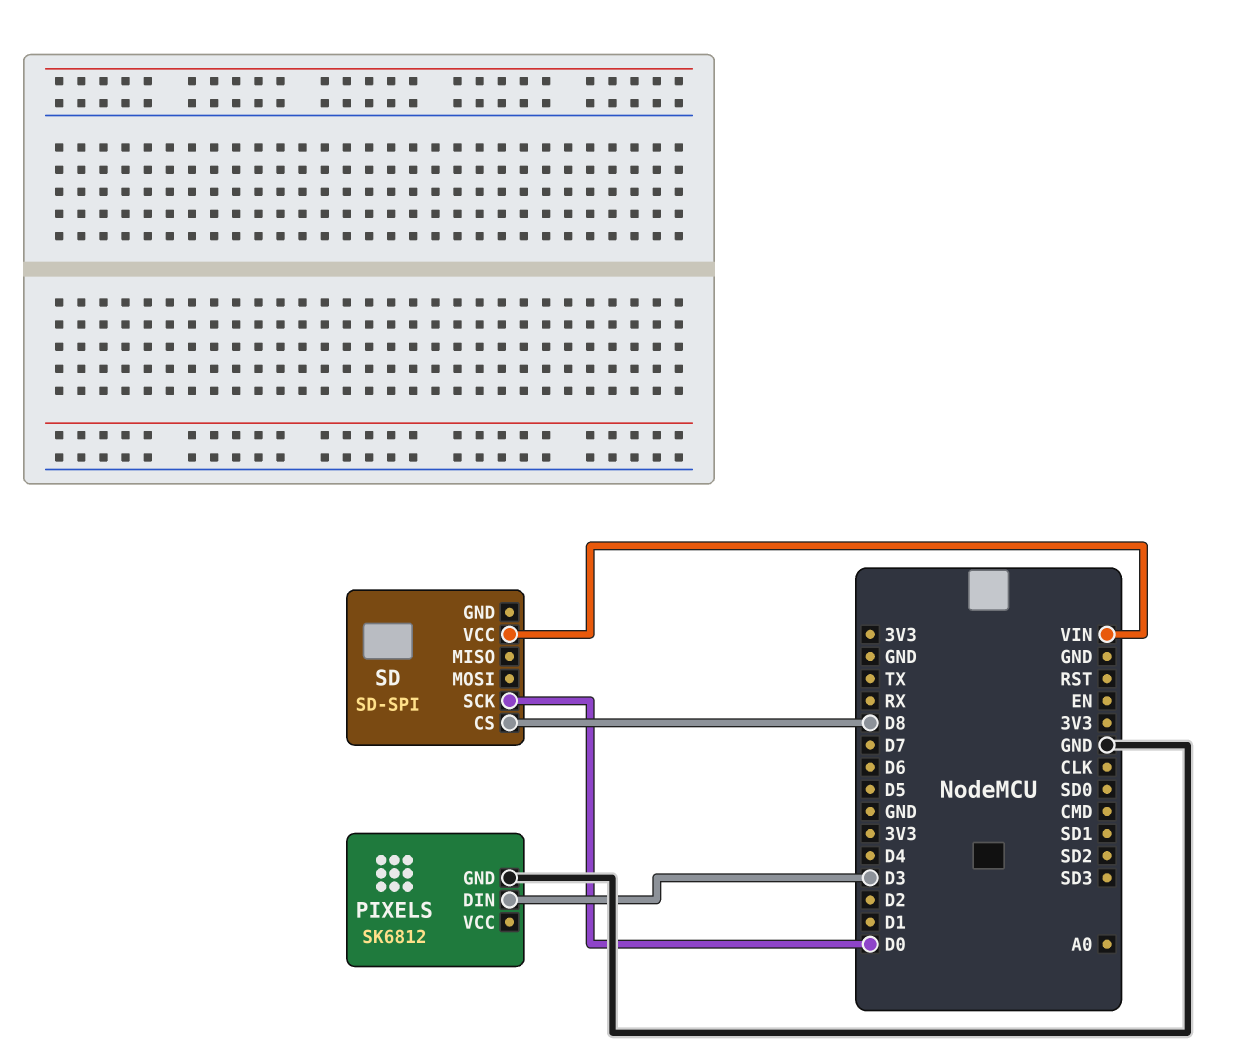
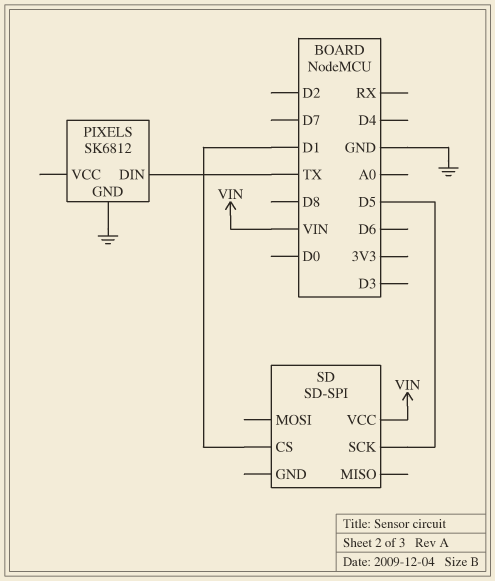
PIXELS pin DIN: D3 -> TX
SD pin CS: D8 -> D1
SD pin SCK: D0 -> D5

